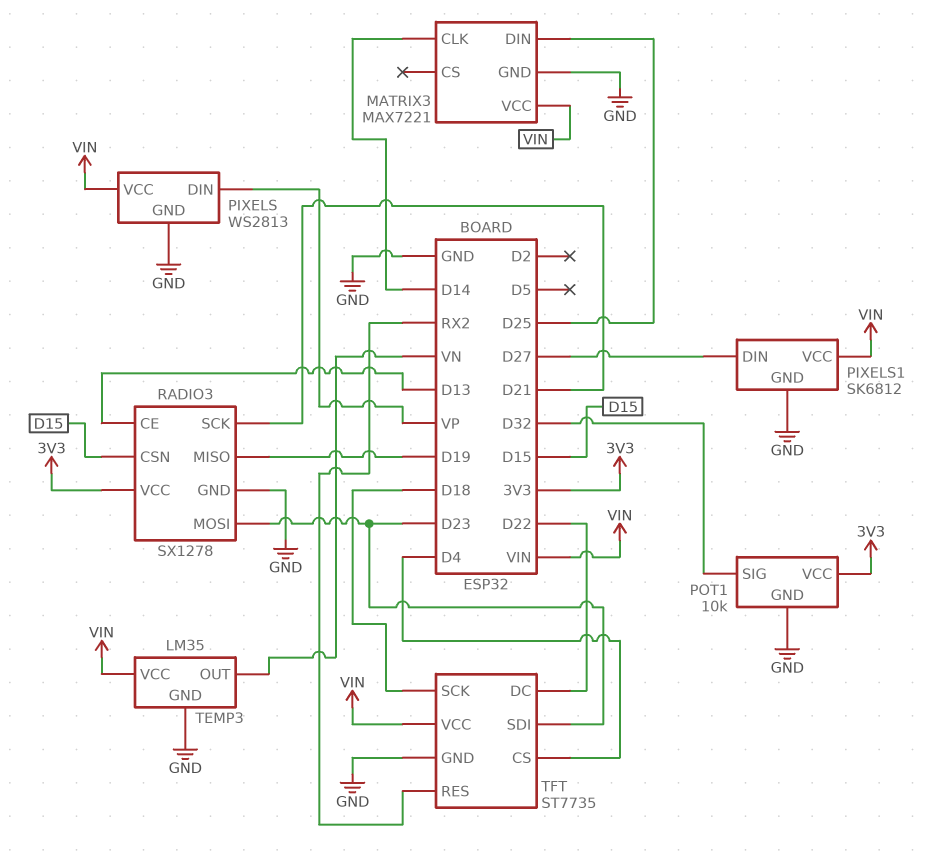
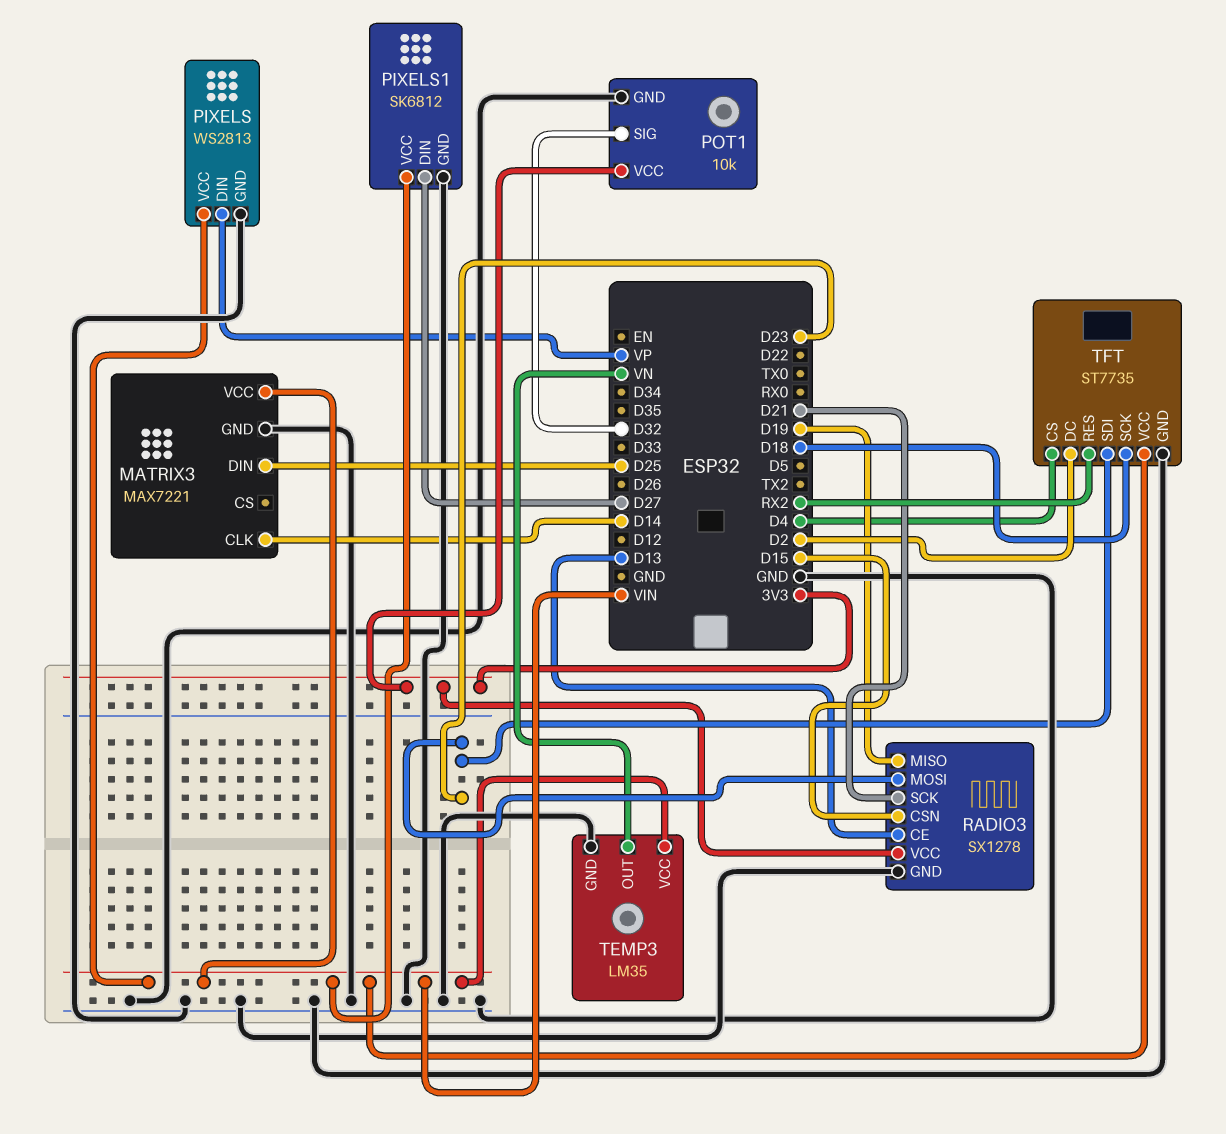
TFT pin DC: D22 -> D2

